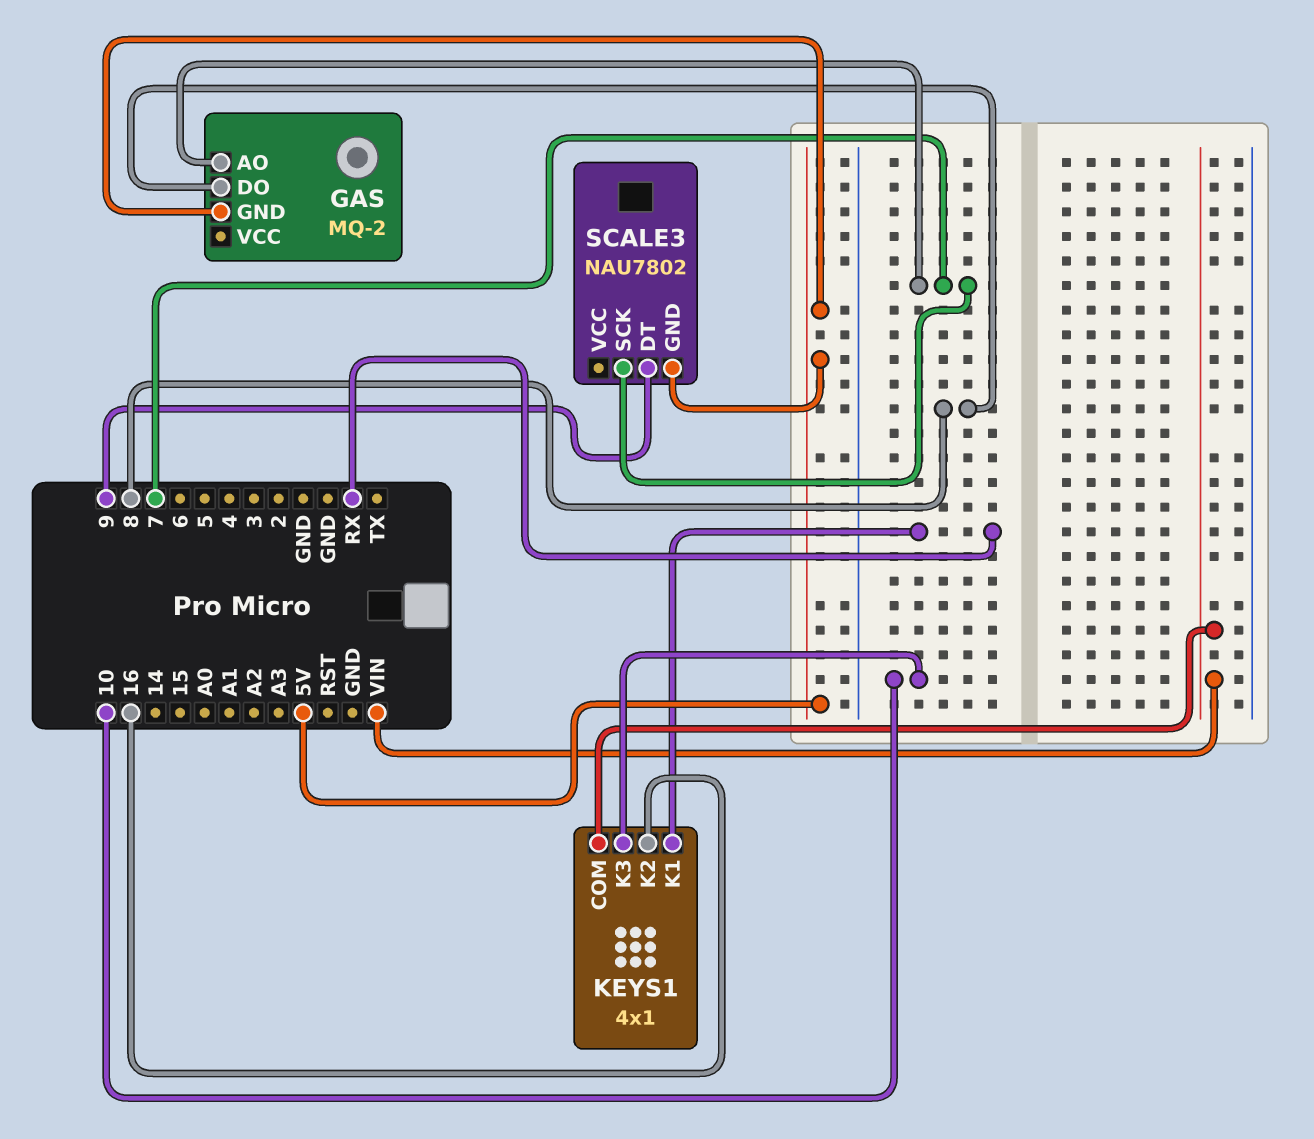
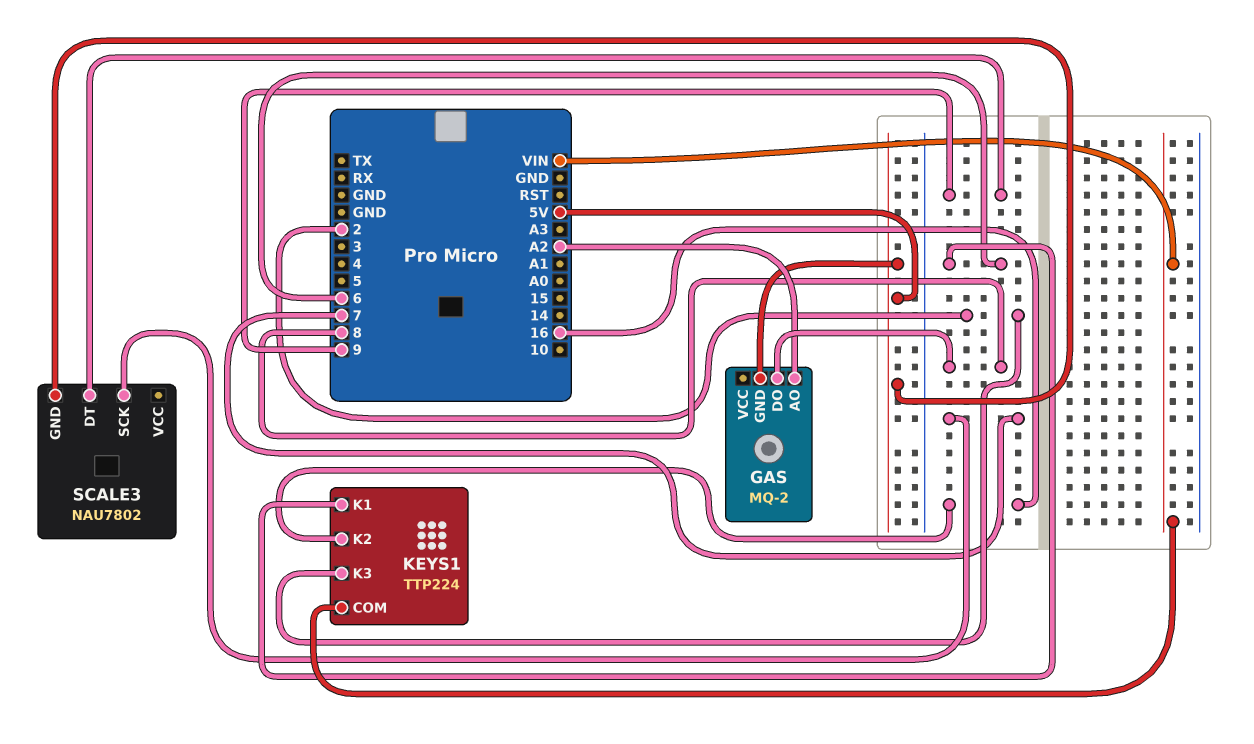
GAS pin AO: 7 -> A2
KEYS1: 4x1 -> TTP224
KEYS1 pin K1: RX -> 6
KEYS1 pin K3: 10 -> 2

